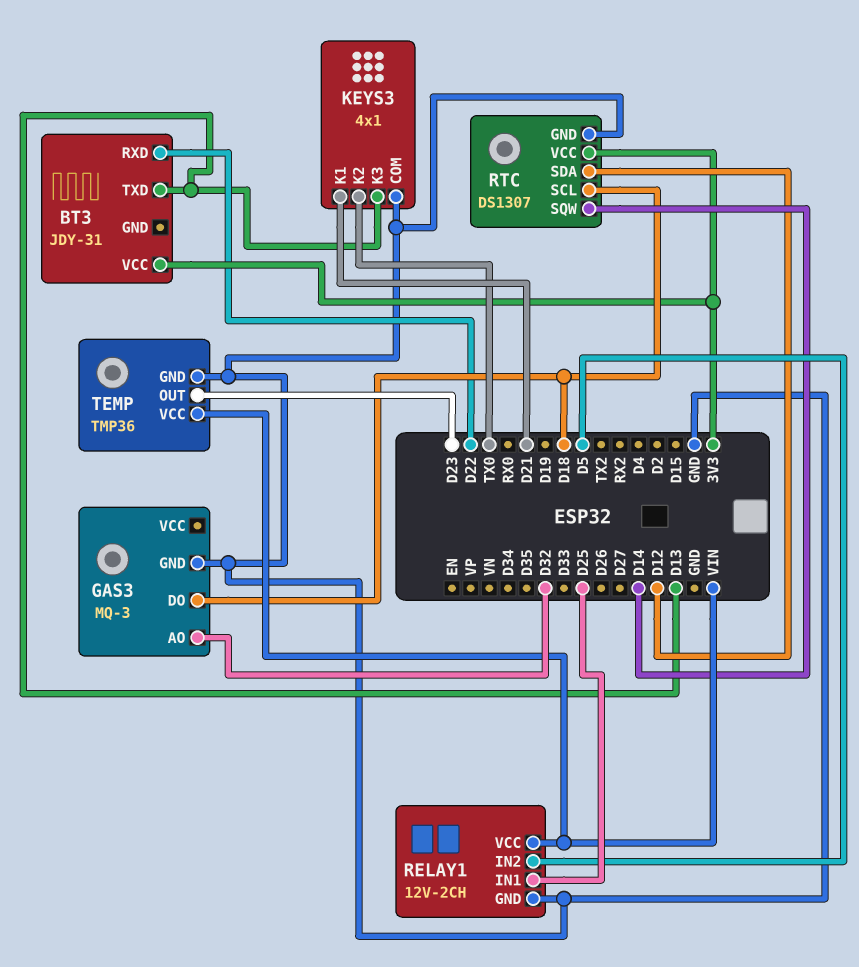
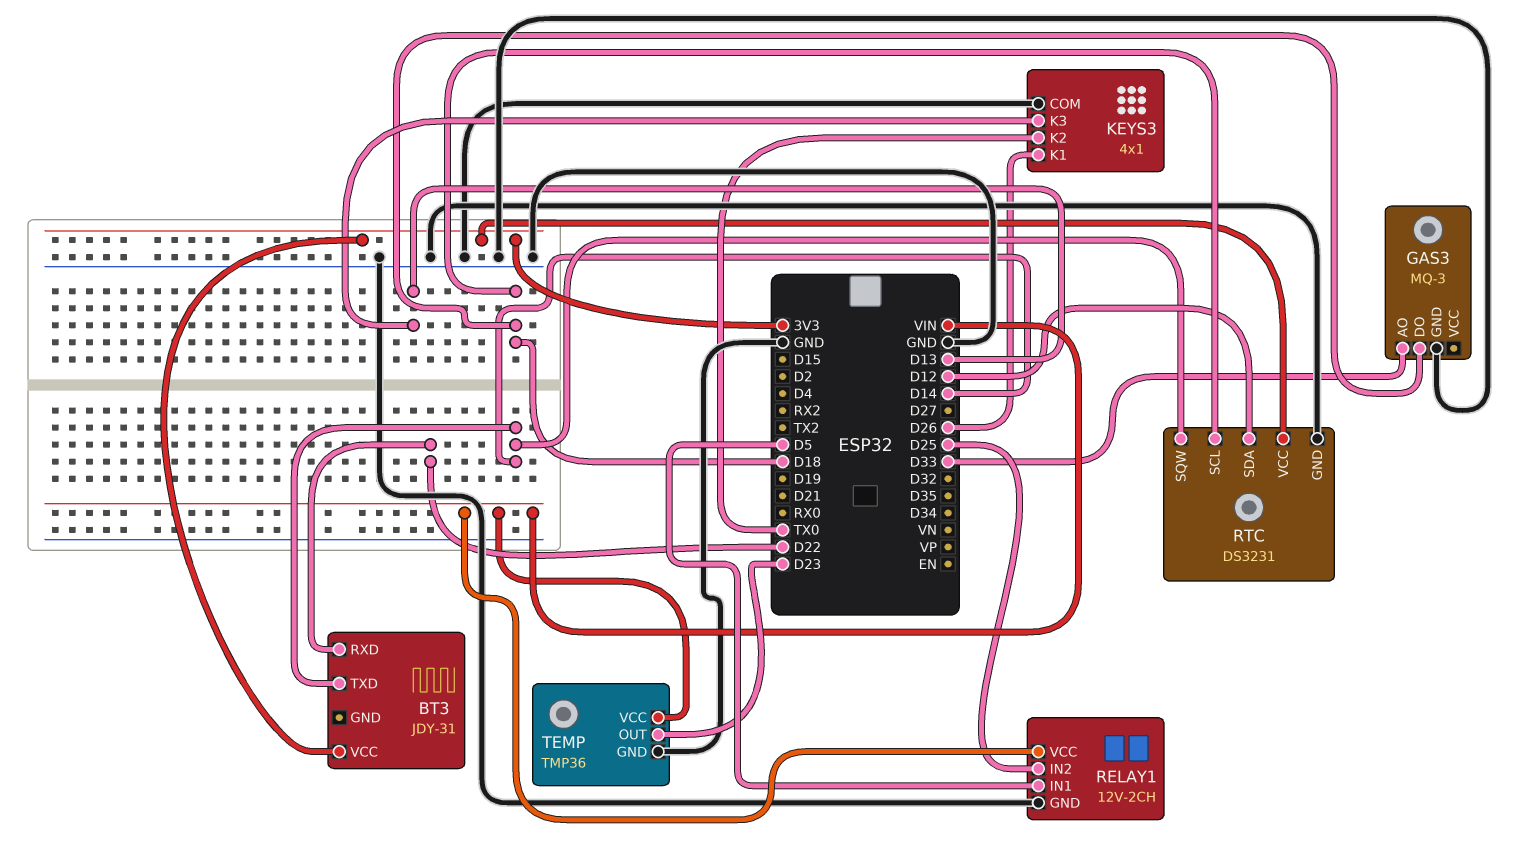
BT3 pin TXD: D13 -> D14
GAS3 pin AO: D32 -> D33
KEYS3 pin K1: D21 -> D26
RELAY1 pin IN1: D25 -> D5
RELAY1 pin IN2: D5 -> D25
RTC: DS1307 -> DS3231

